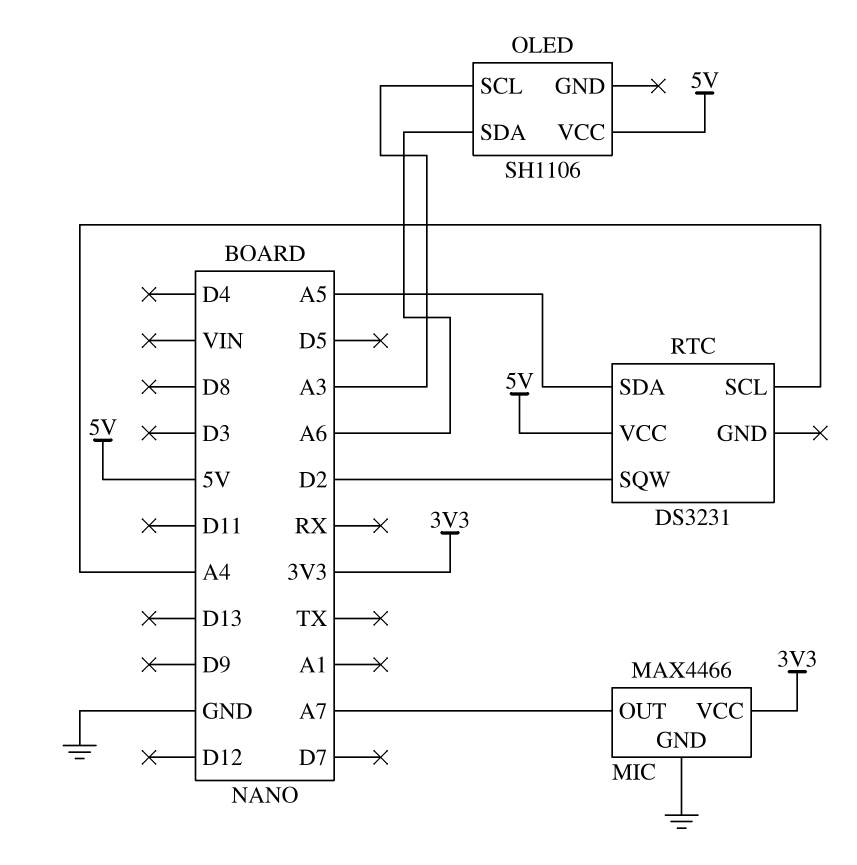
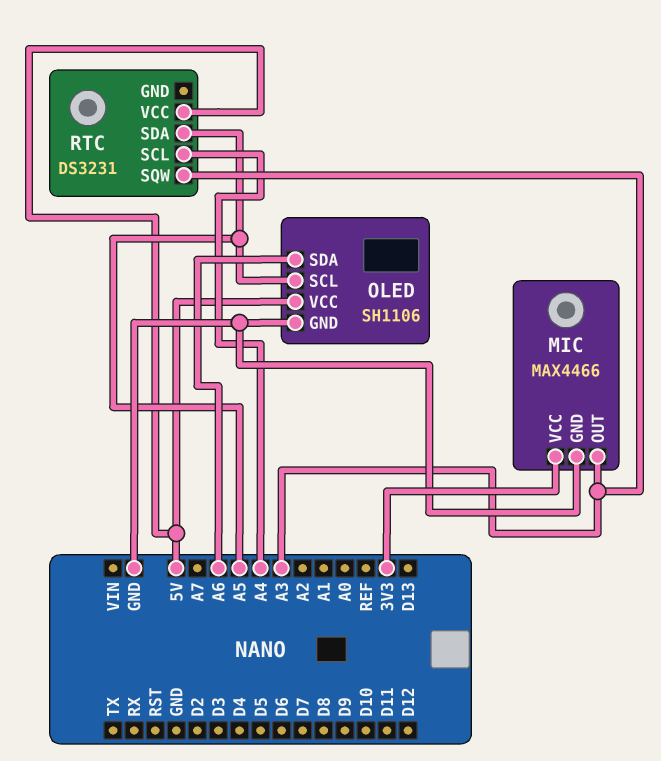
MIC pin OUT: A7 -> A3
OLED pin GND: none -> GND
OLED pin SCL: A3 -> A5
RTC pin SQW: D2 -> A3

